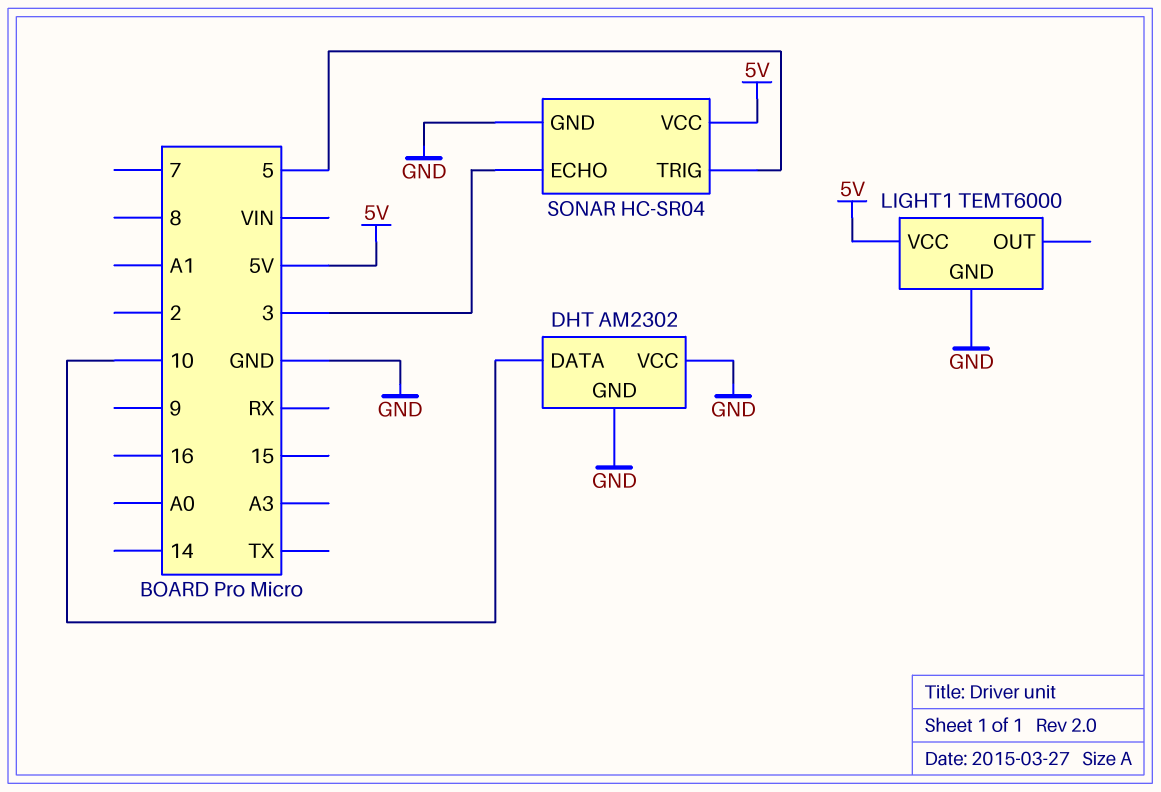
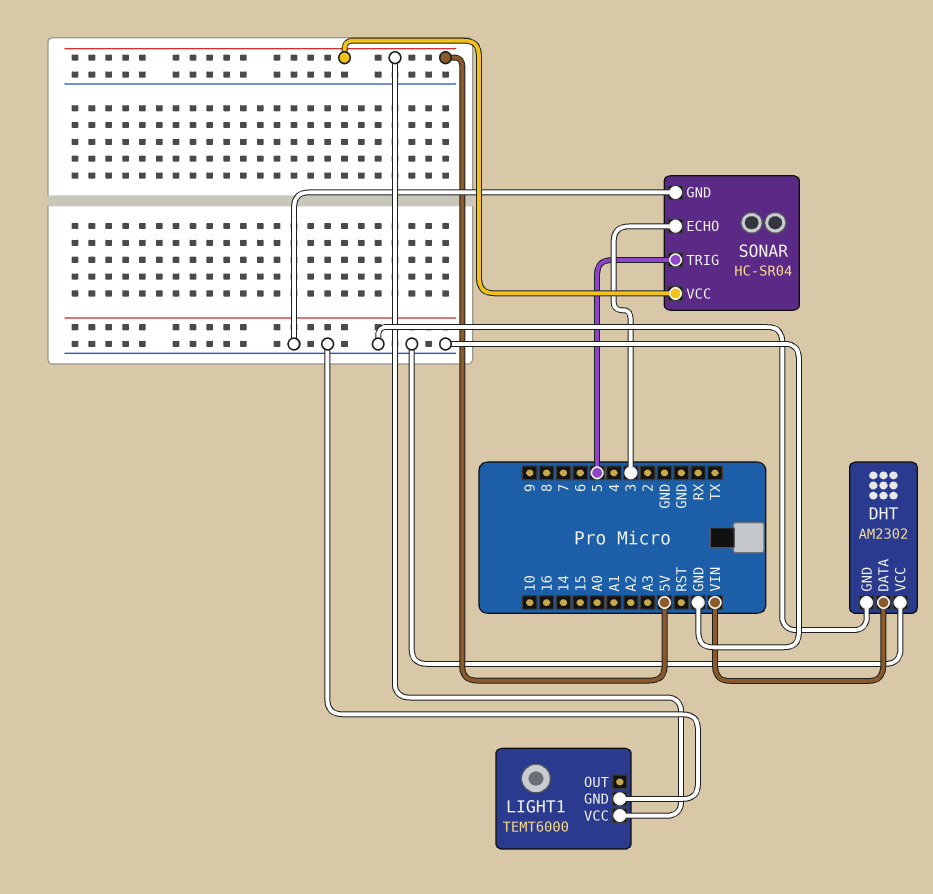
DHT pin DATA: 10 -> VIN

